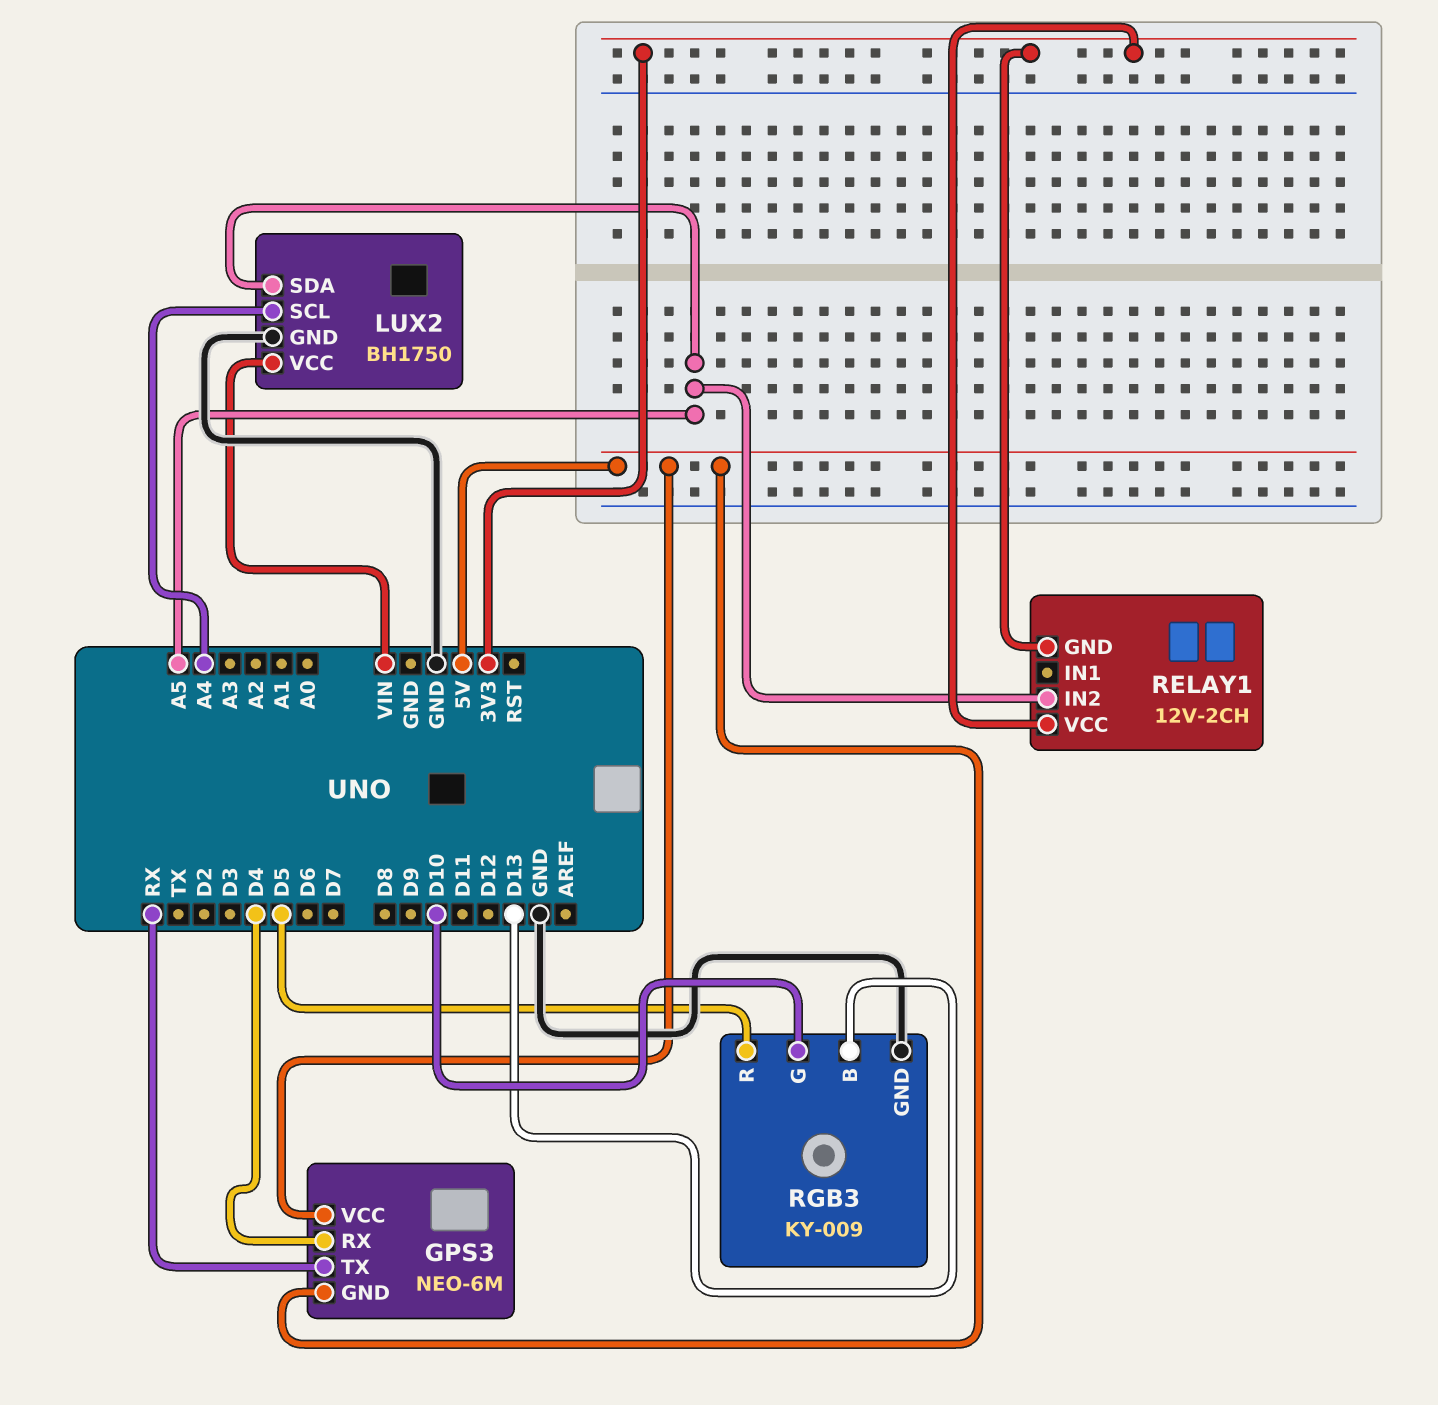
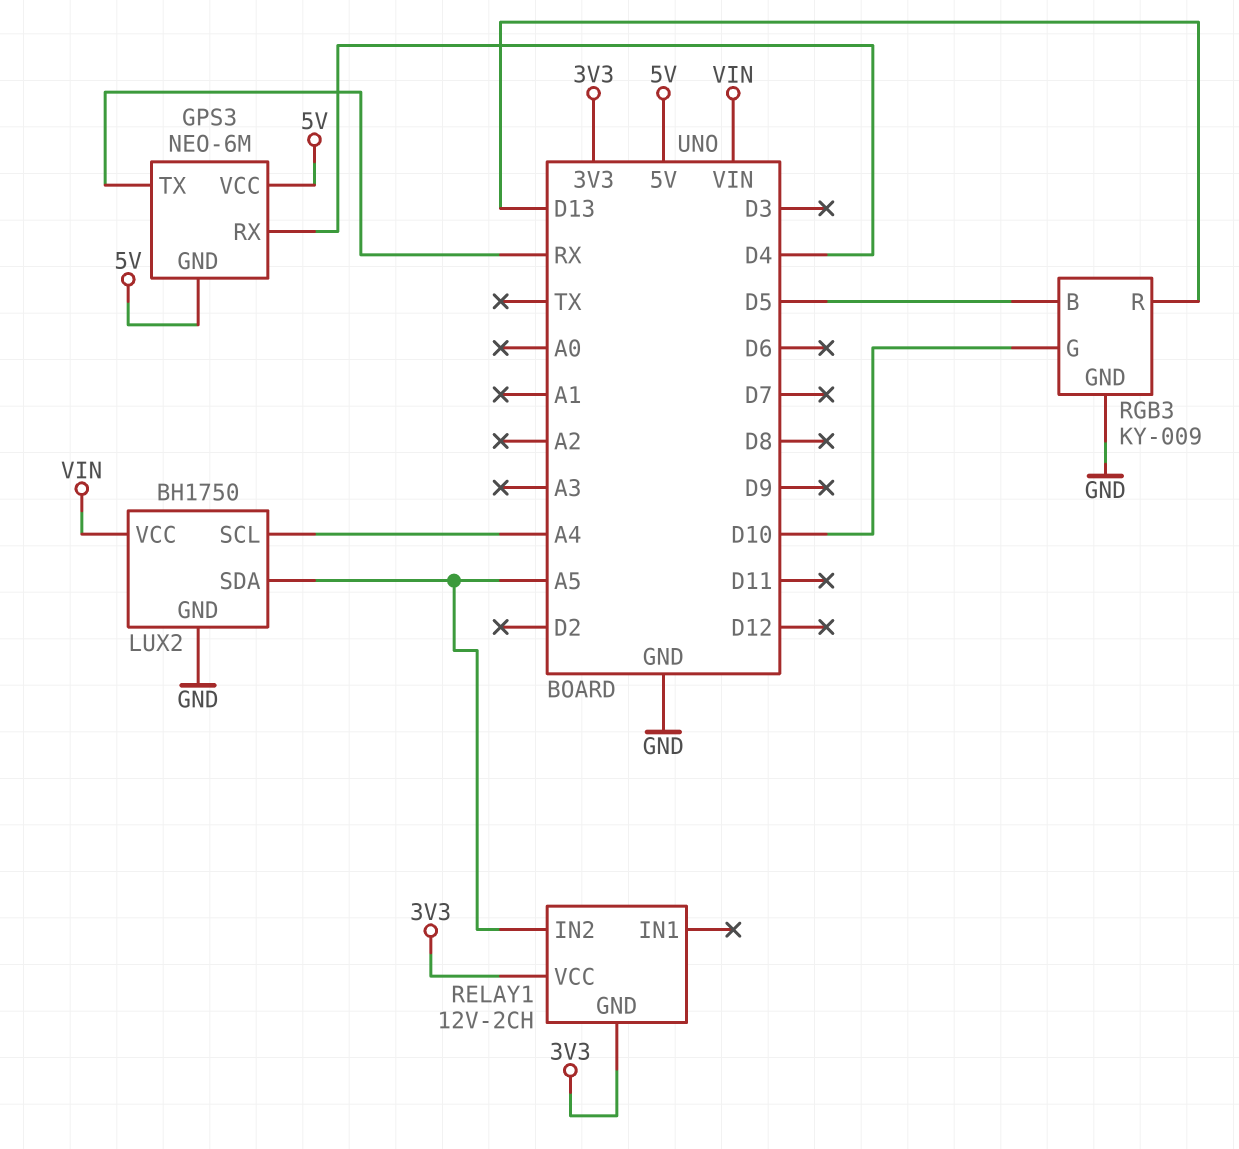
RGB3 pin B: D13 -> D5
RGB3 pin R: D5 -> D13

